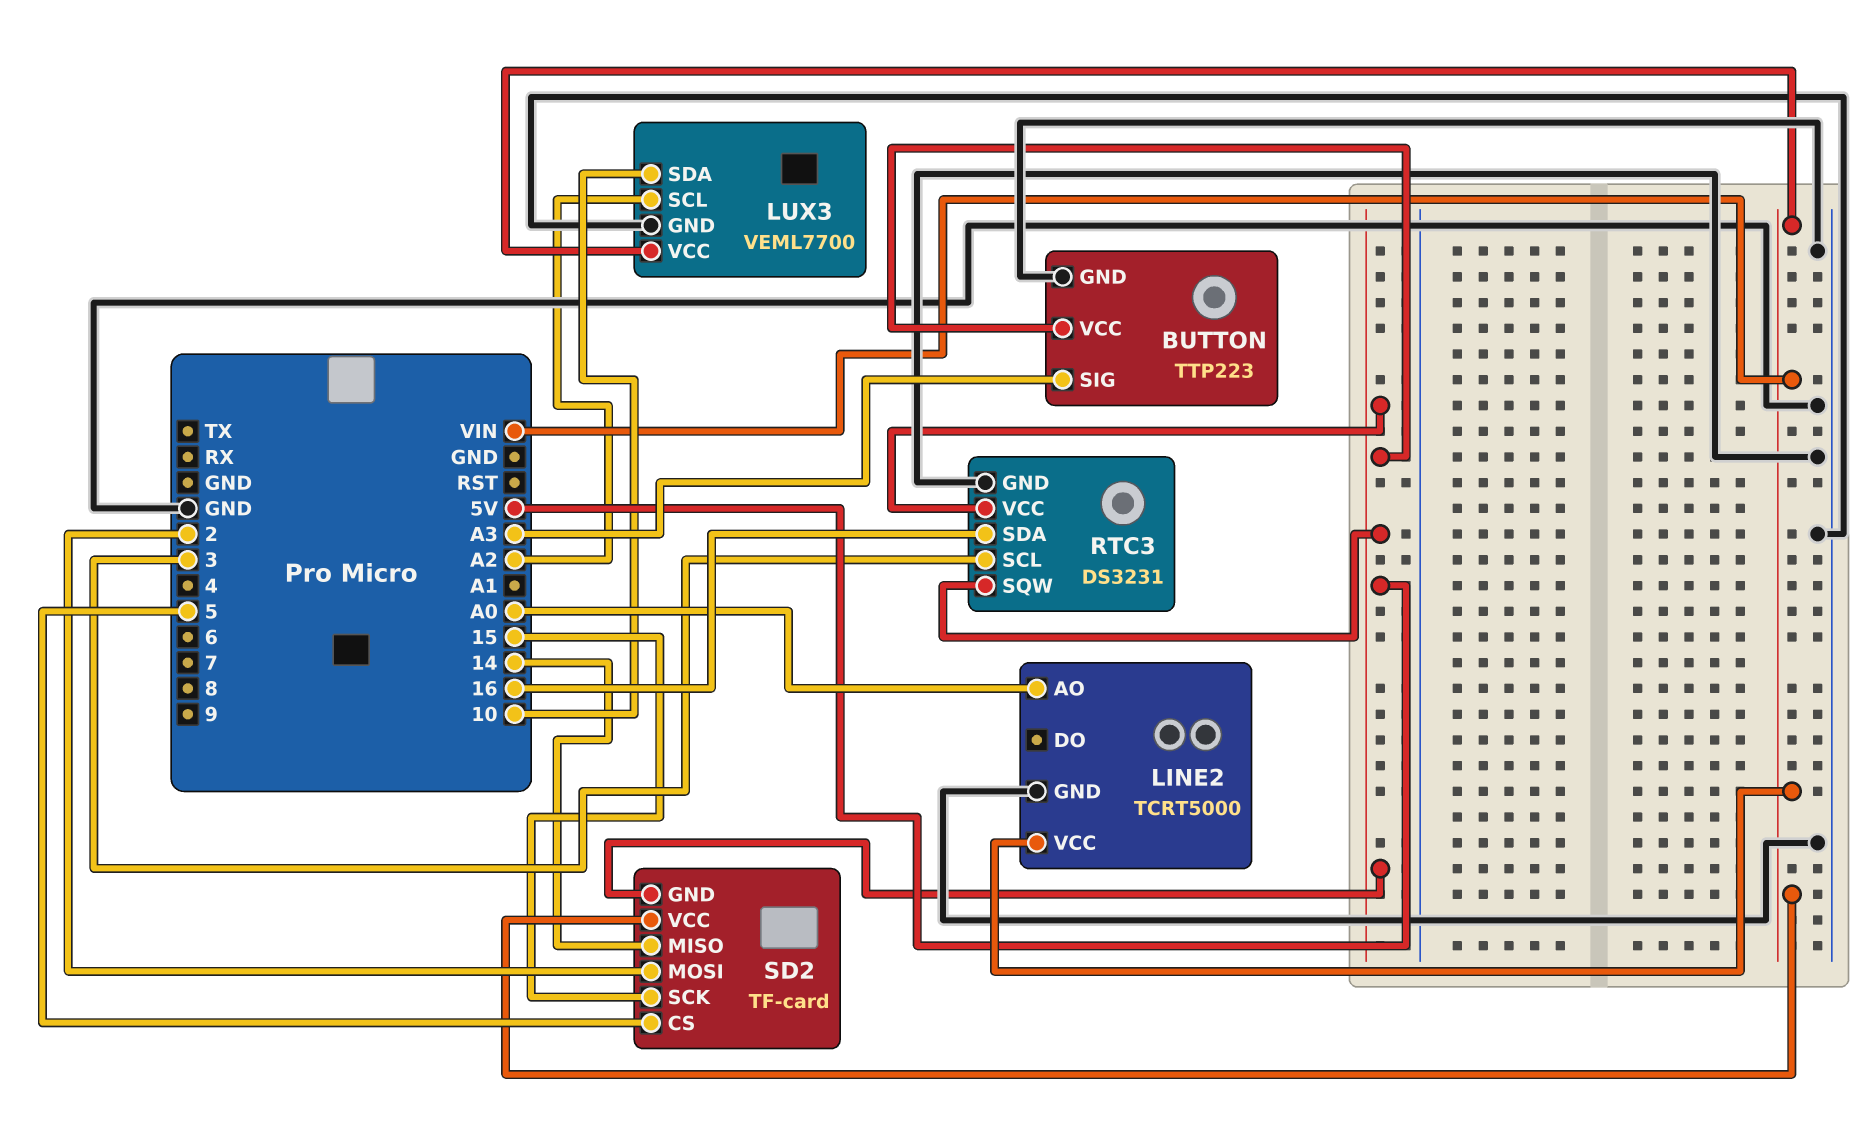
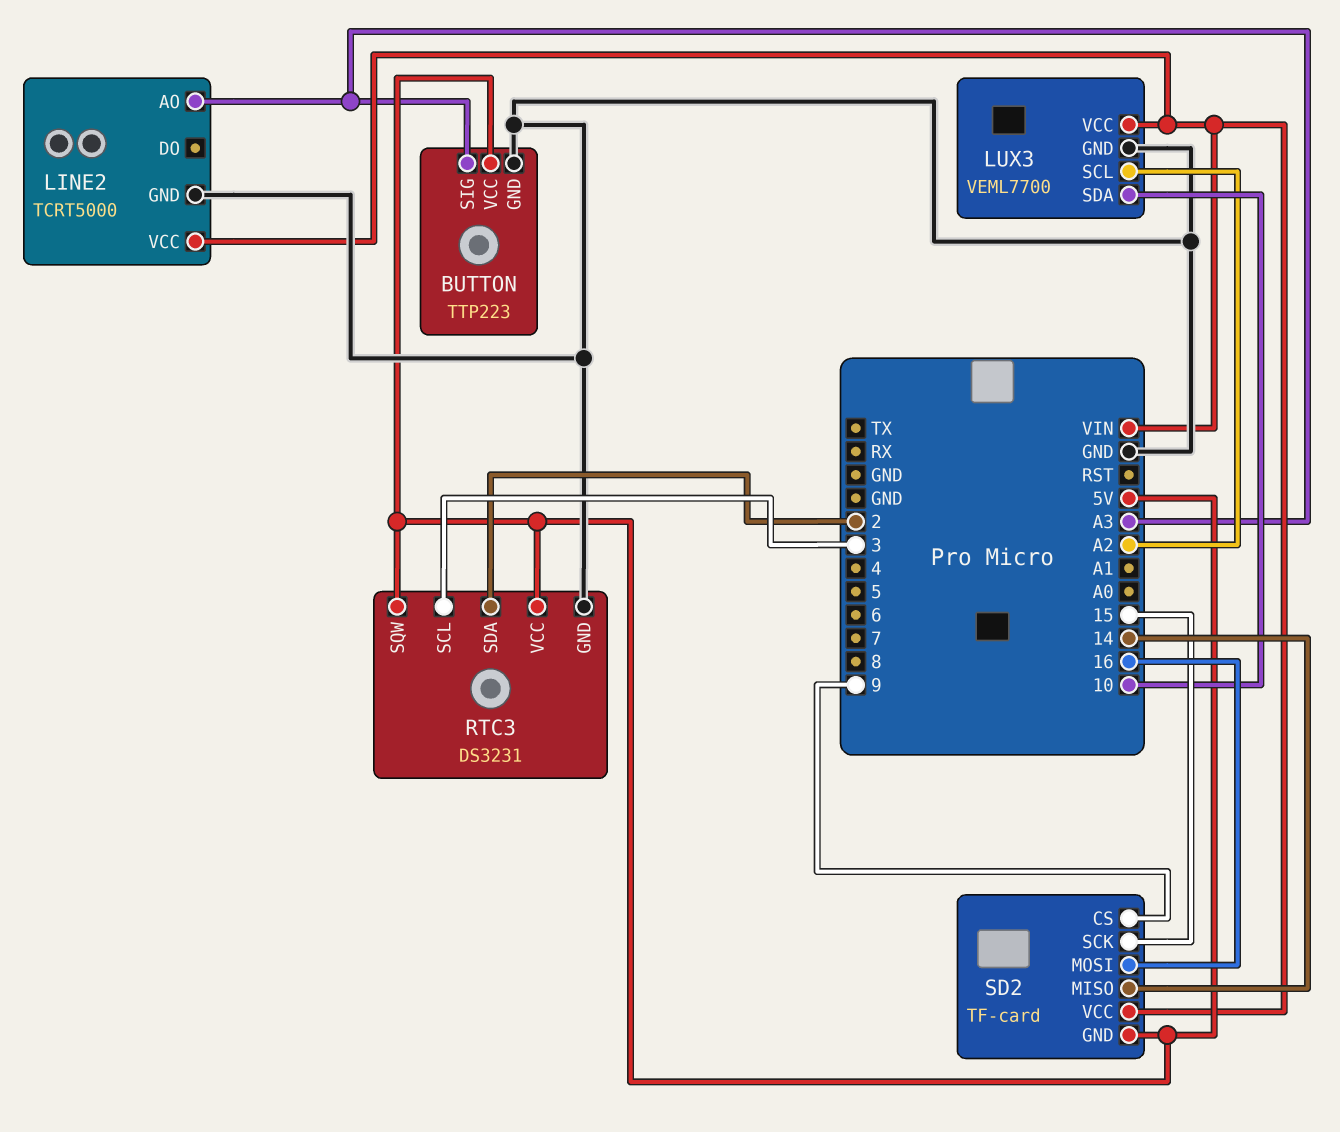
LINE2 pin AO: A0 -> A3
RTC3 pin SDA: 16 -> 2
SD2 pin CS: 5 -> 9
SD2 pin MOSI: 2 -> 16

